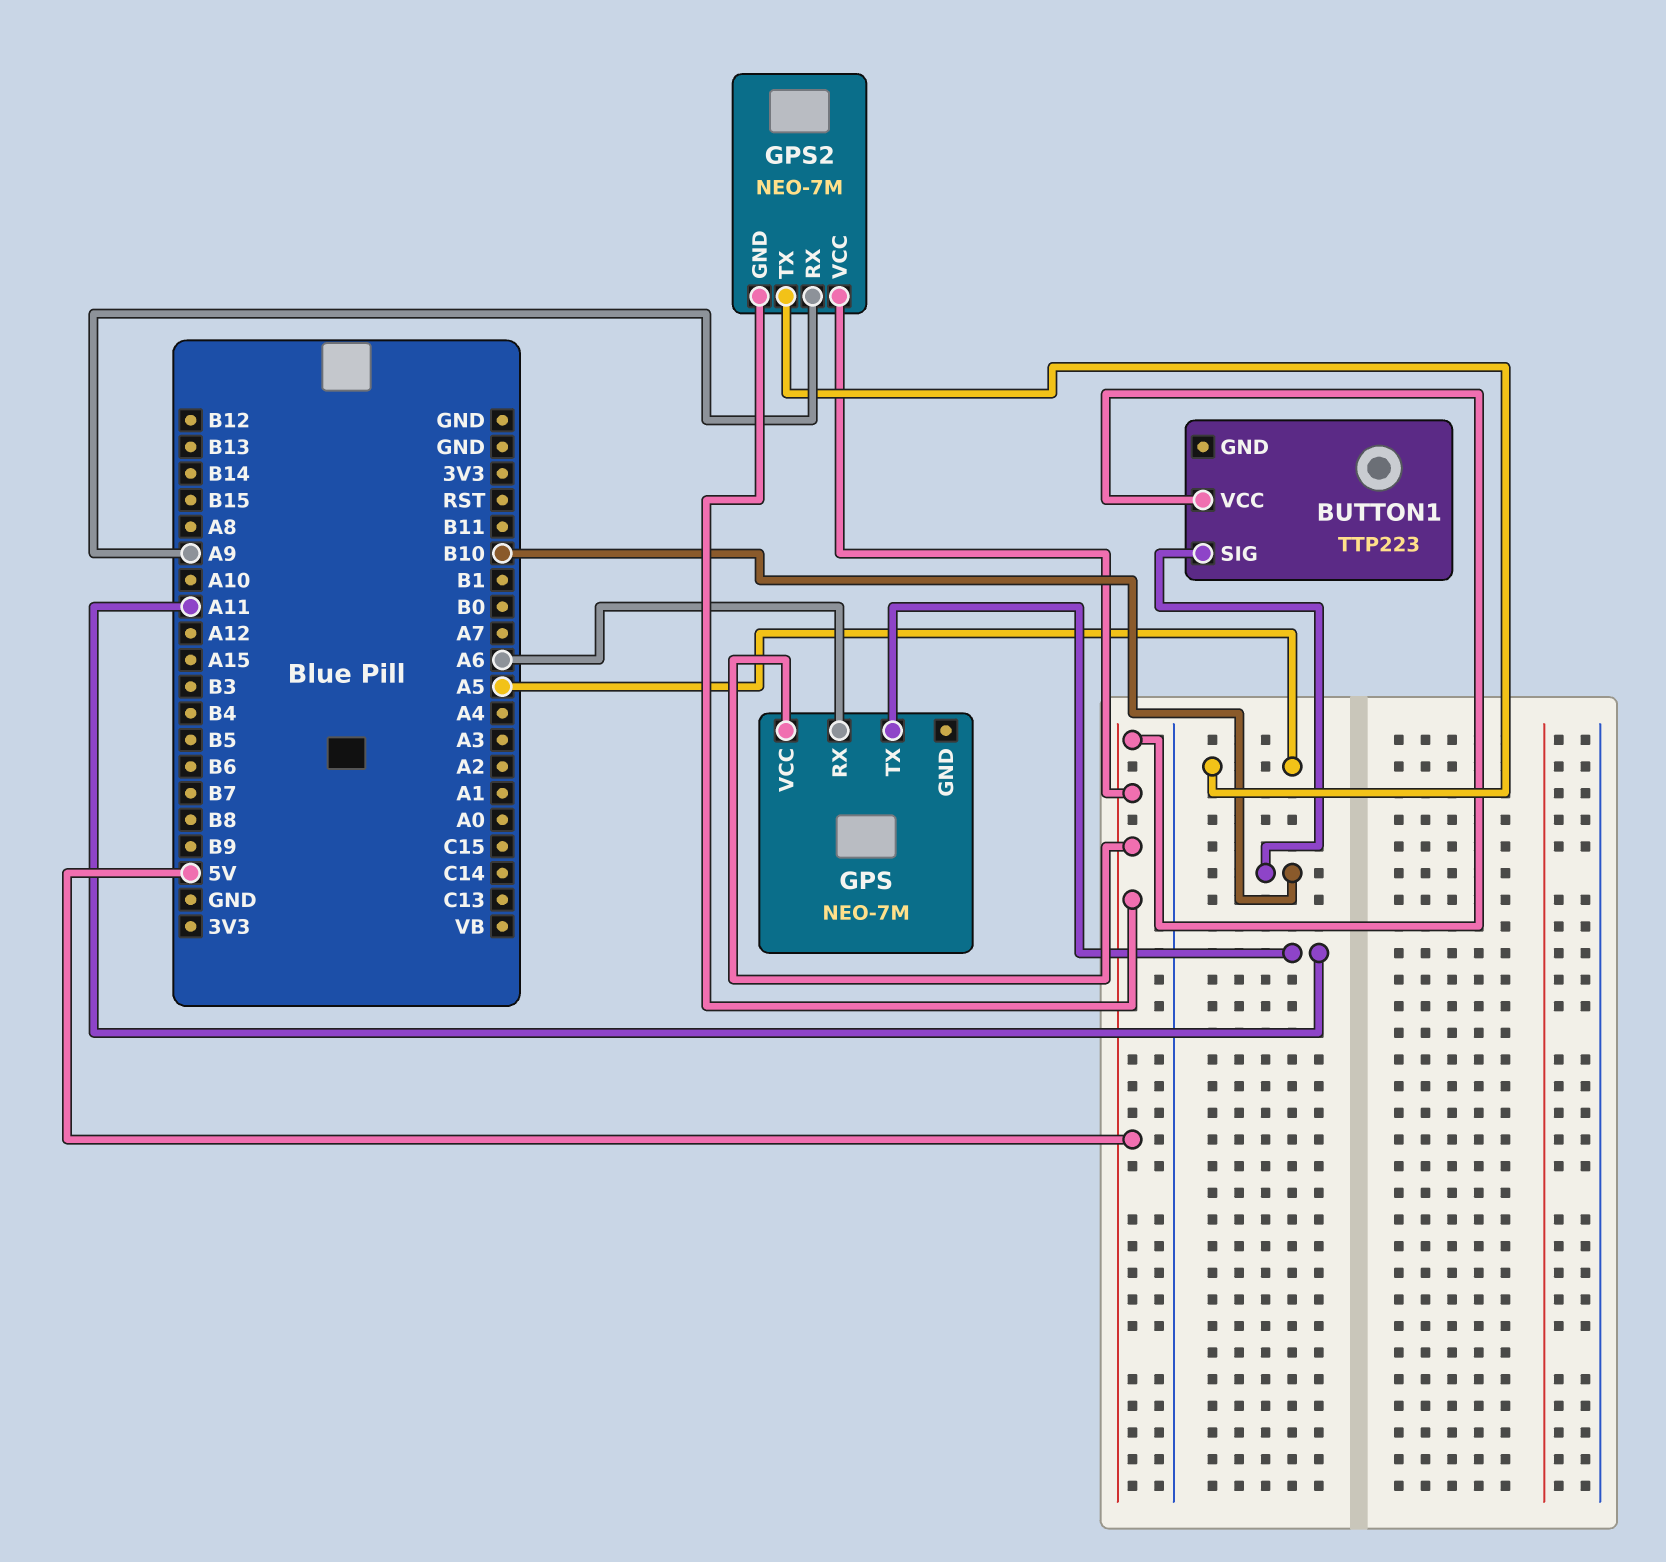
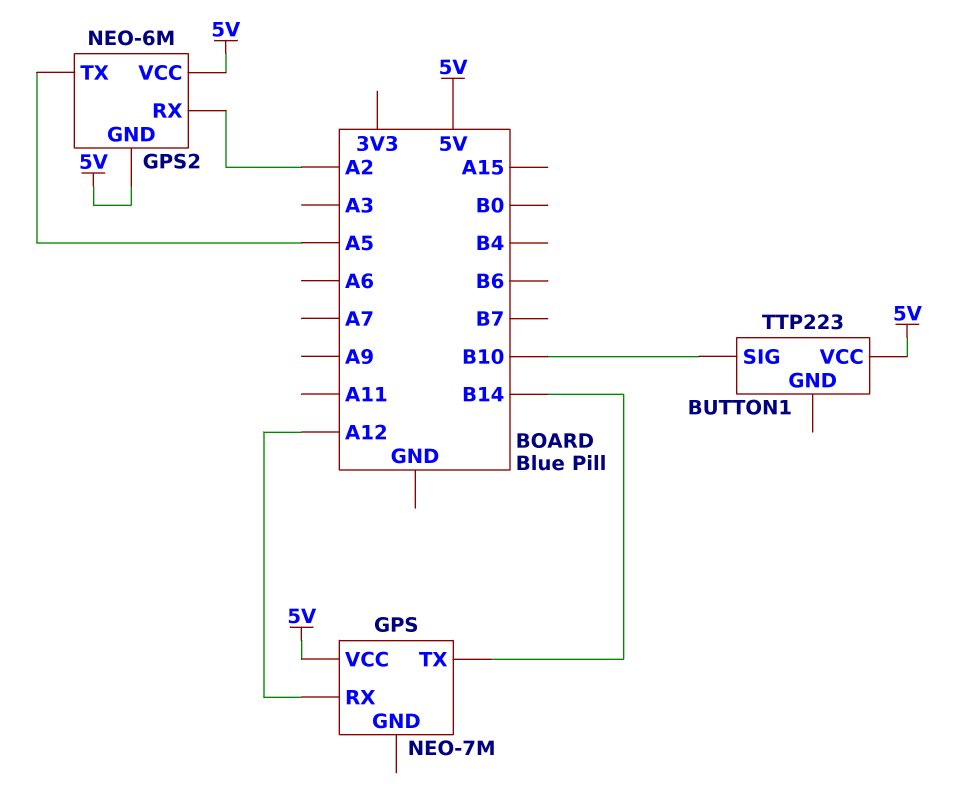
GPS pin RX: A6 -> A12
GPS pin TX: A11 -> B14
GPS2: NEO-7M -> NEO-6M
GPS2 pin RX: A9 -> A2

